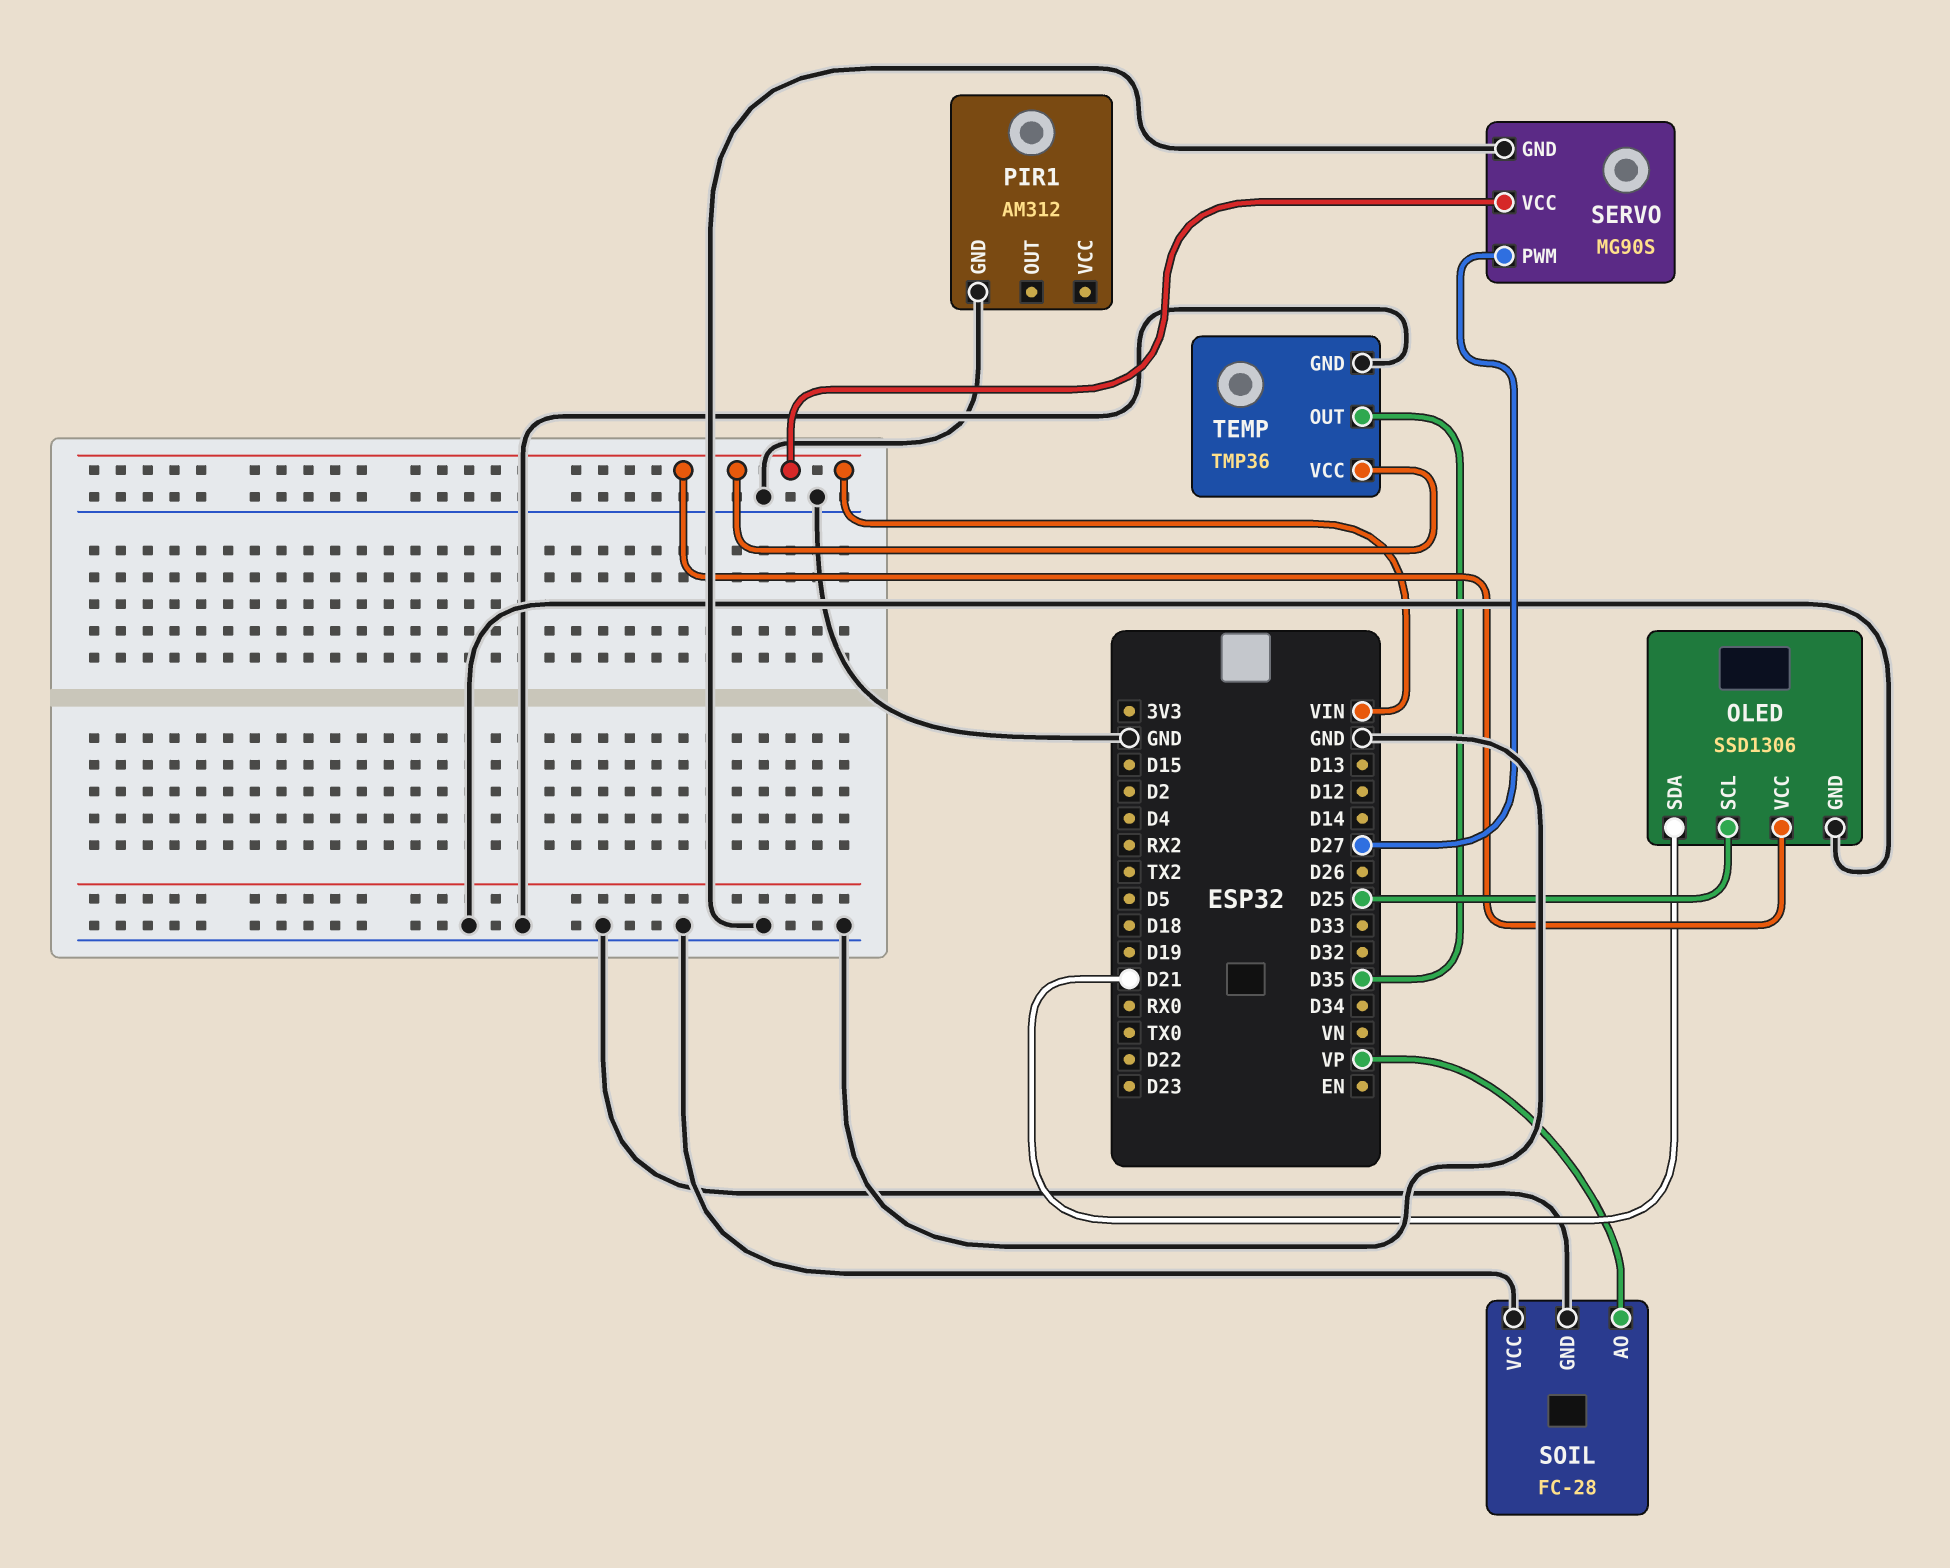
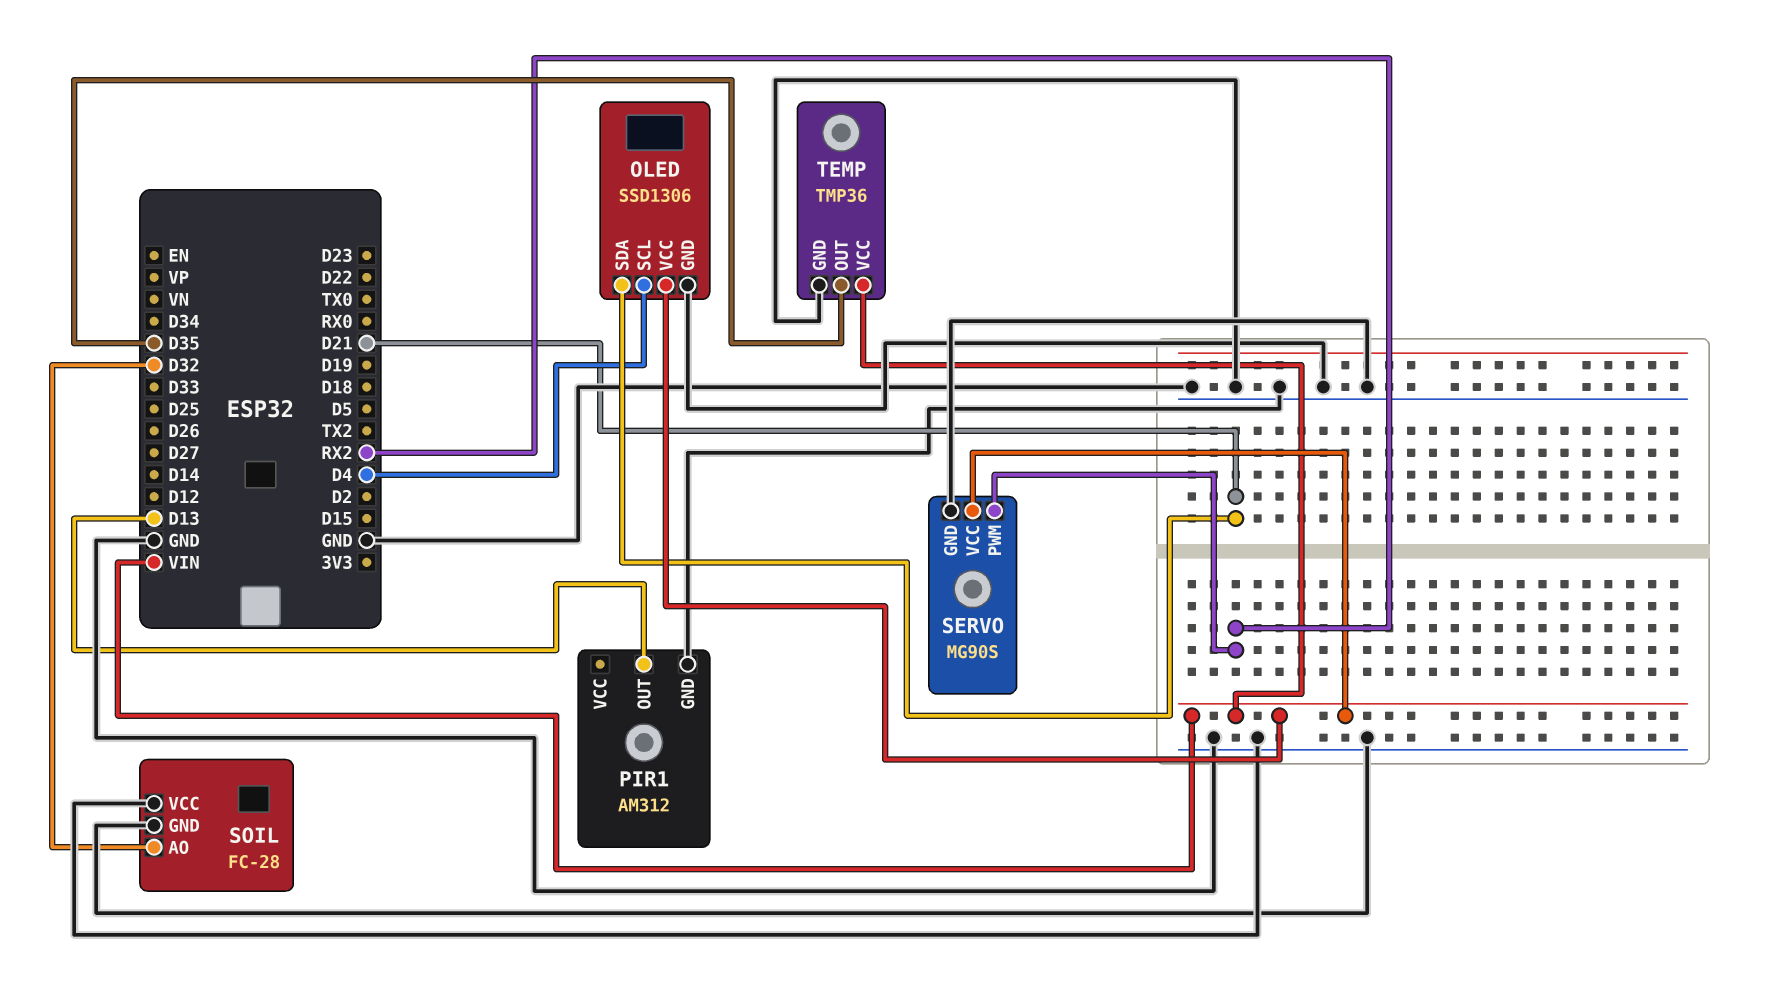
OLED pin SCL: D25 -> D4
PIR1 pin OUT: none -> D13
SERVO pin PWM: D27 -> RX2
SOIL pin AO: VP -> D32

